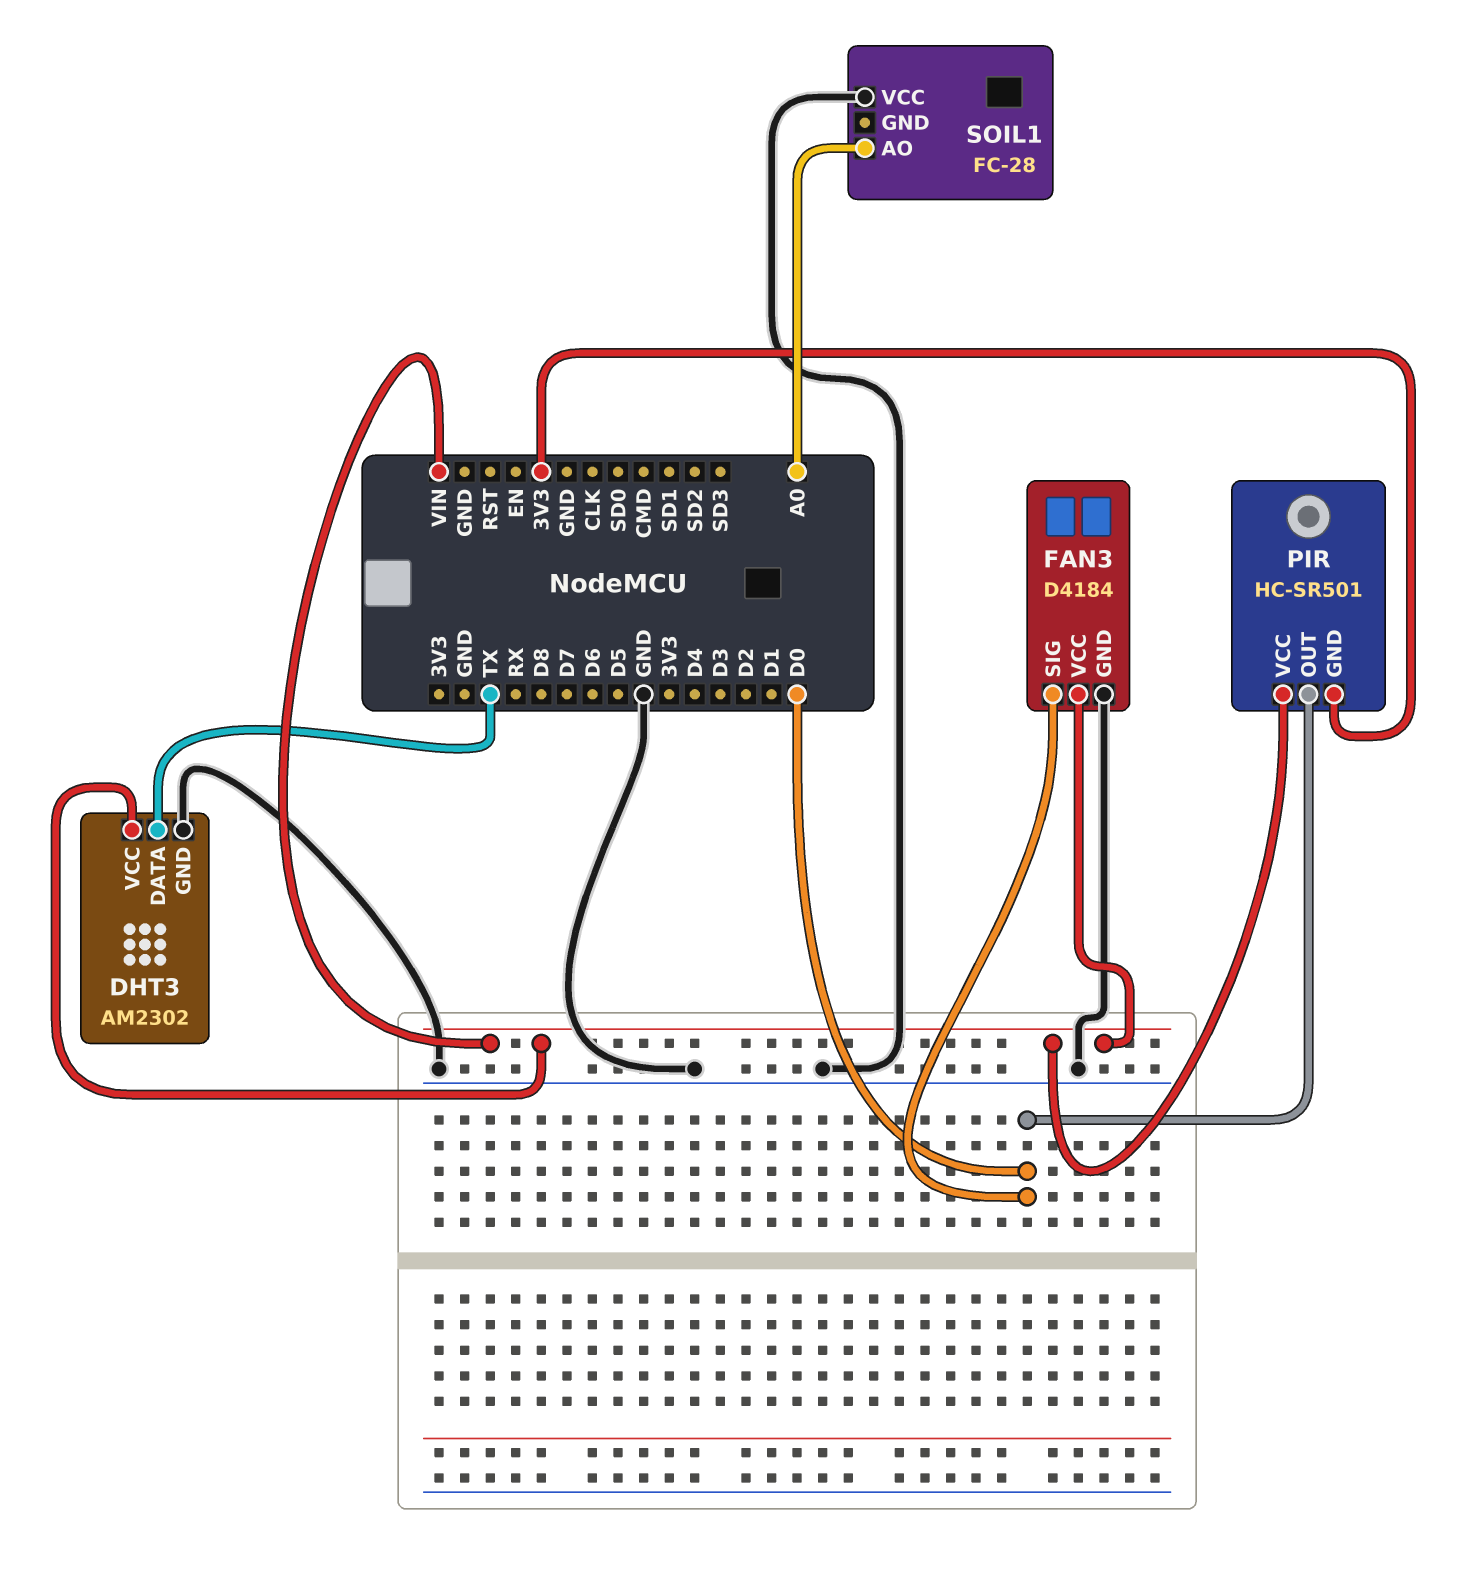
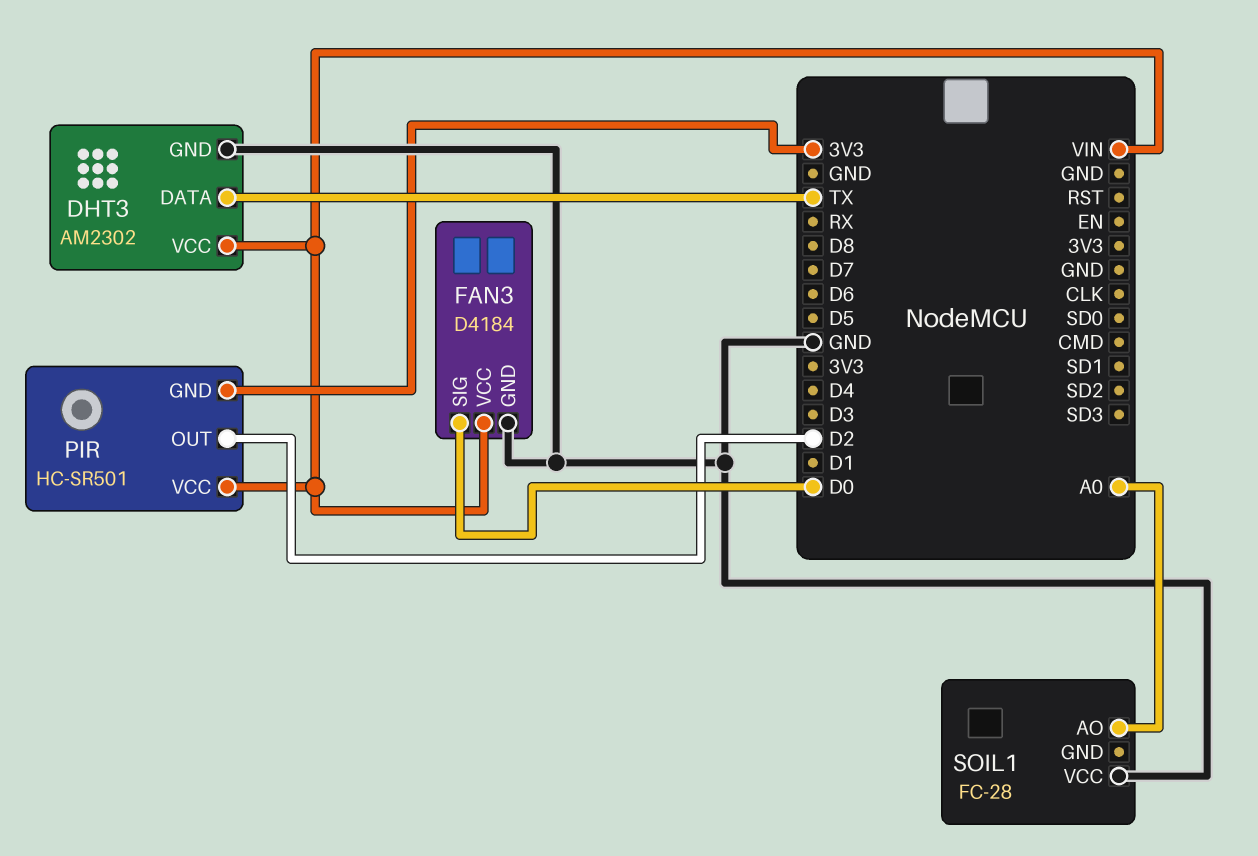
PIR pin OUT: D0 -> D2

